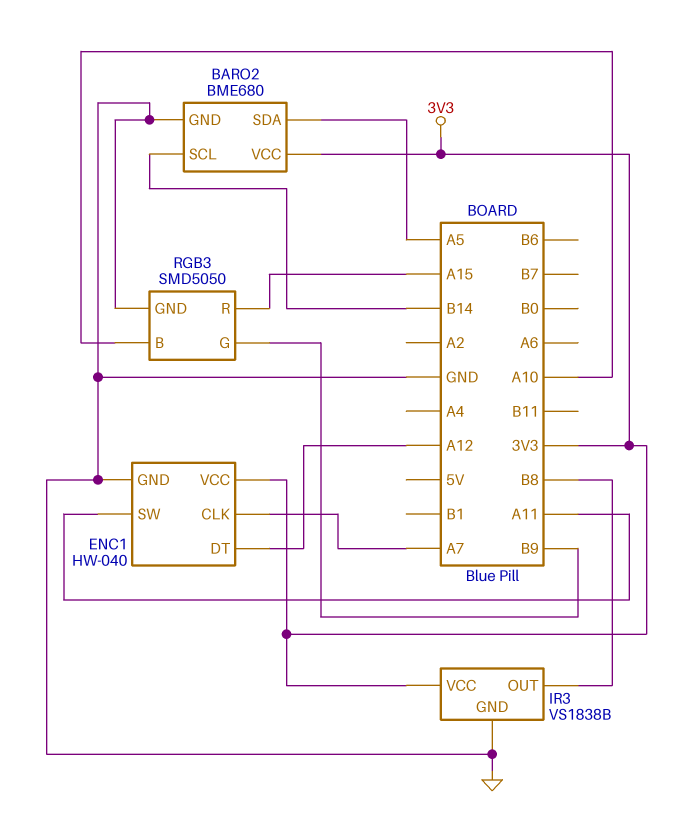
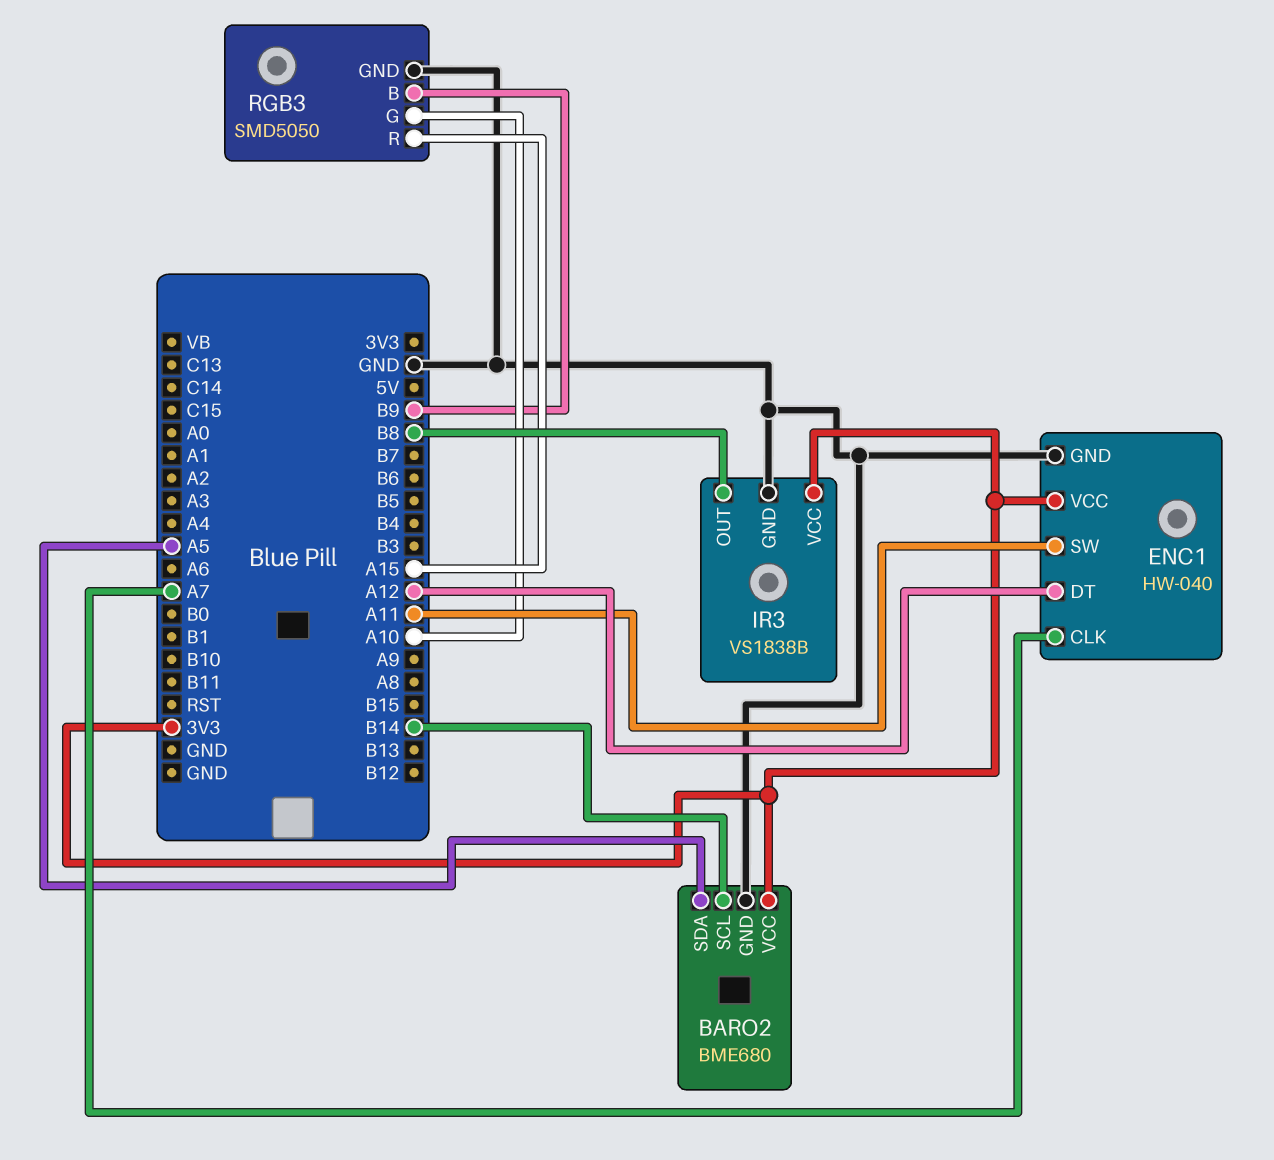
RGB3 pin B: A10 -> B9
RGB3 pin G: B9 -> A10

